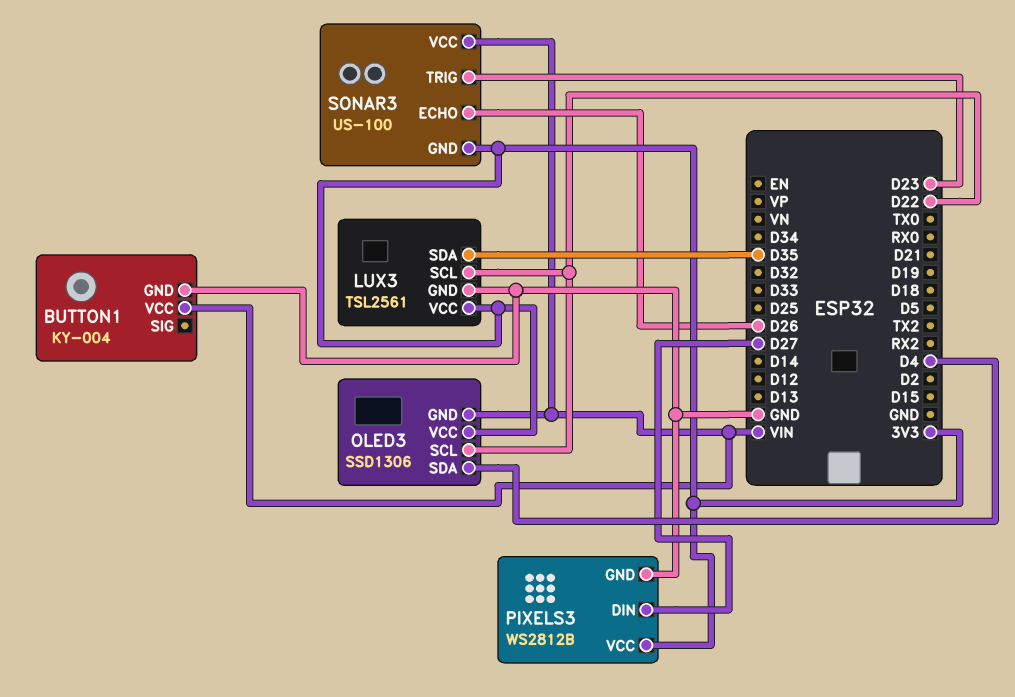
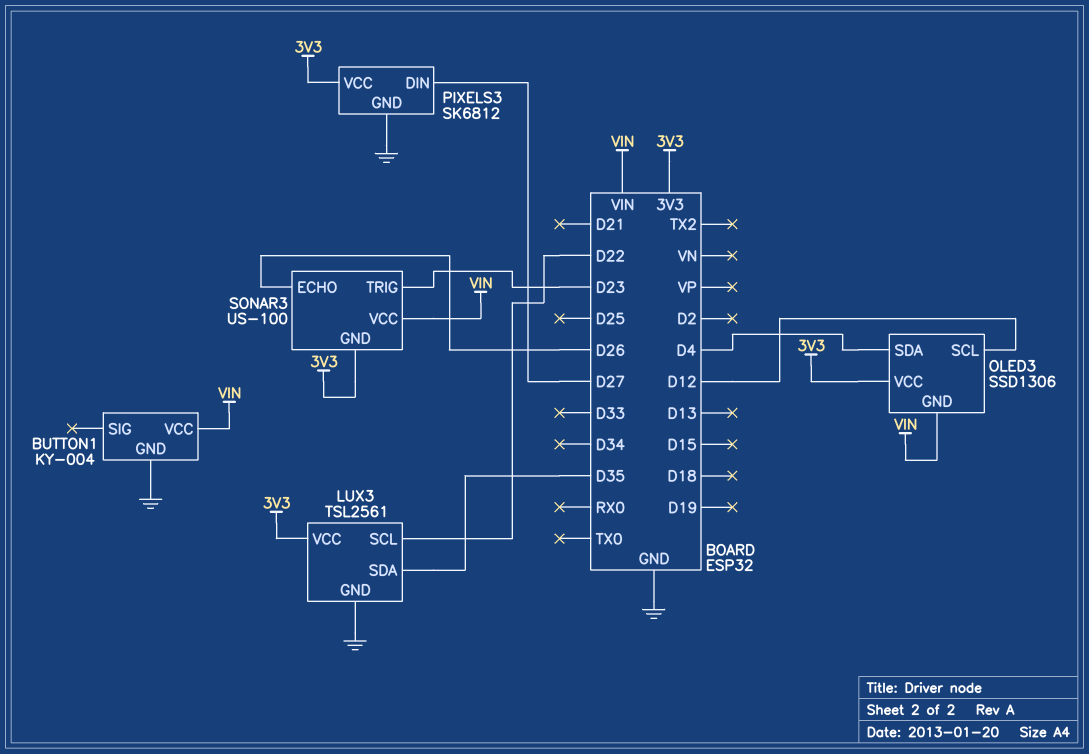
OLED3 pin SCL: D22 -> D12
PIXELS3: WS2812B -> SK6812

